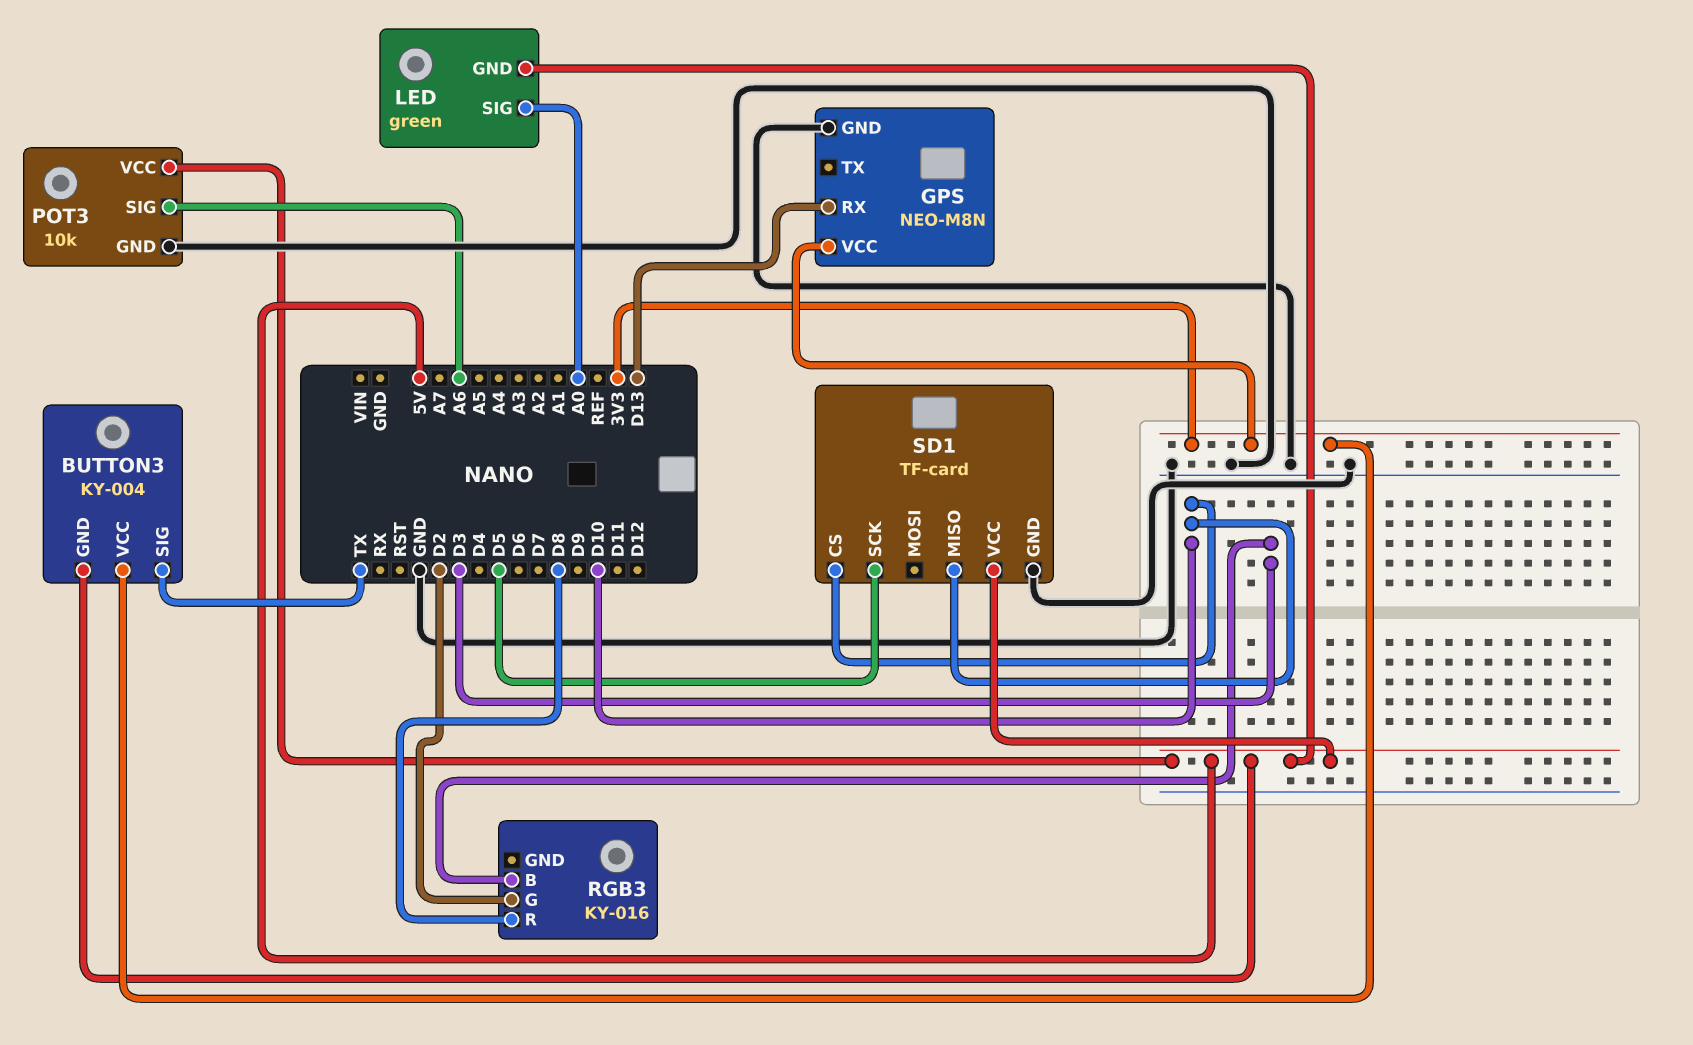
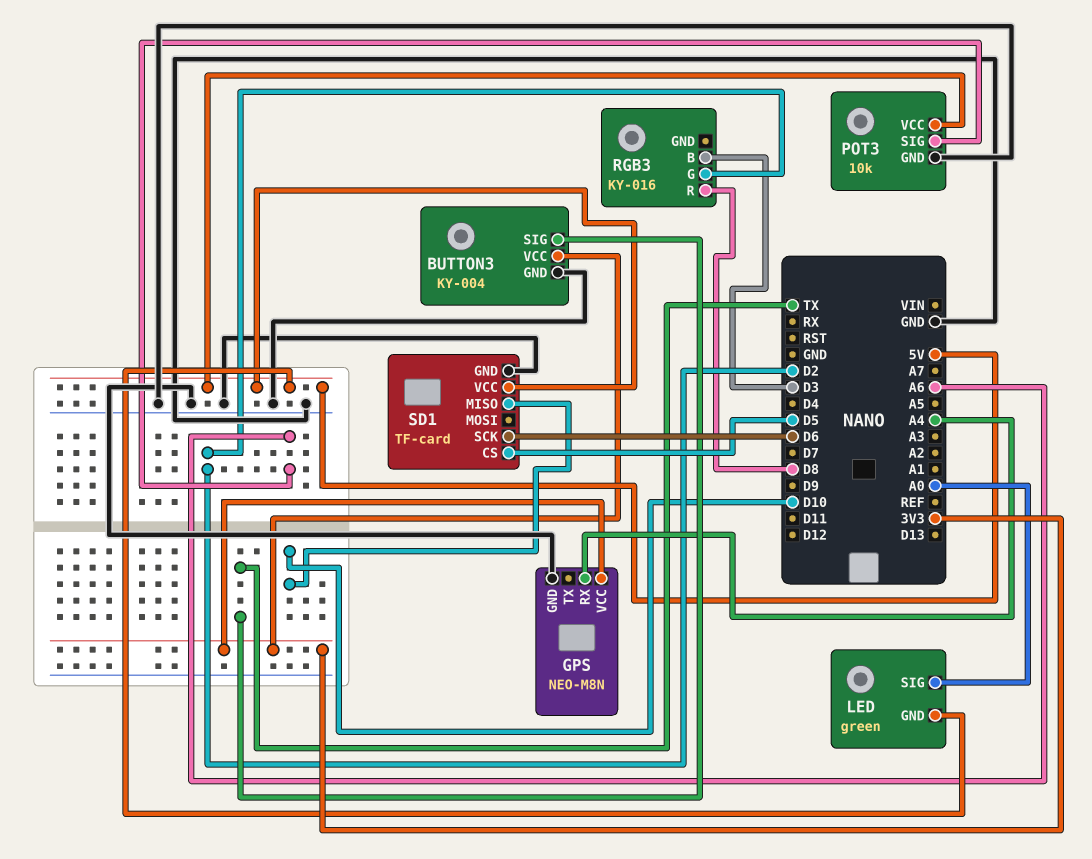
BUTTON3 pin GND: 5V -> GND
GPS pin RX: D13 -> A4
SD1 pin CS: D10 -> D5
SD1 pin SCK: D5 -> D6

